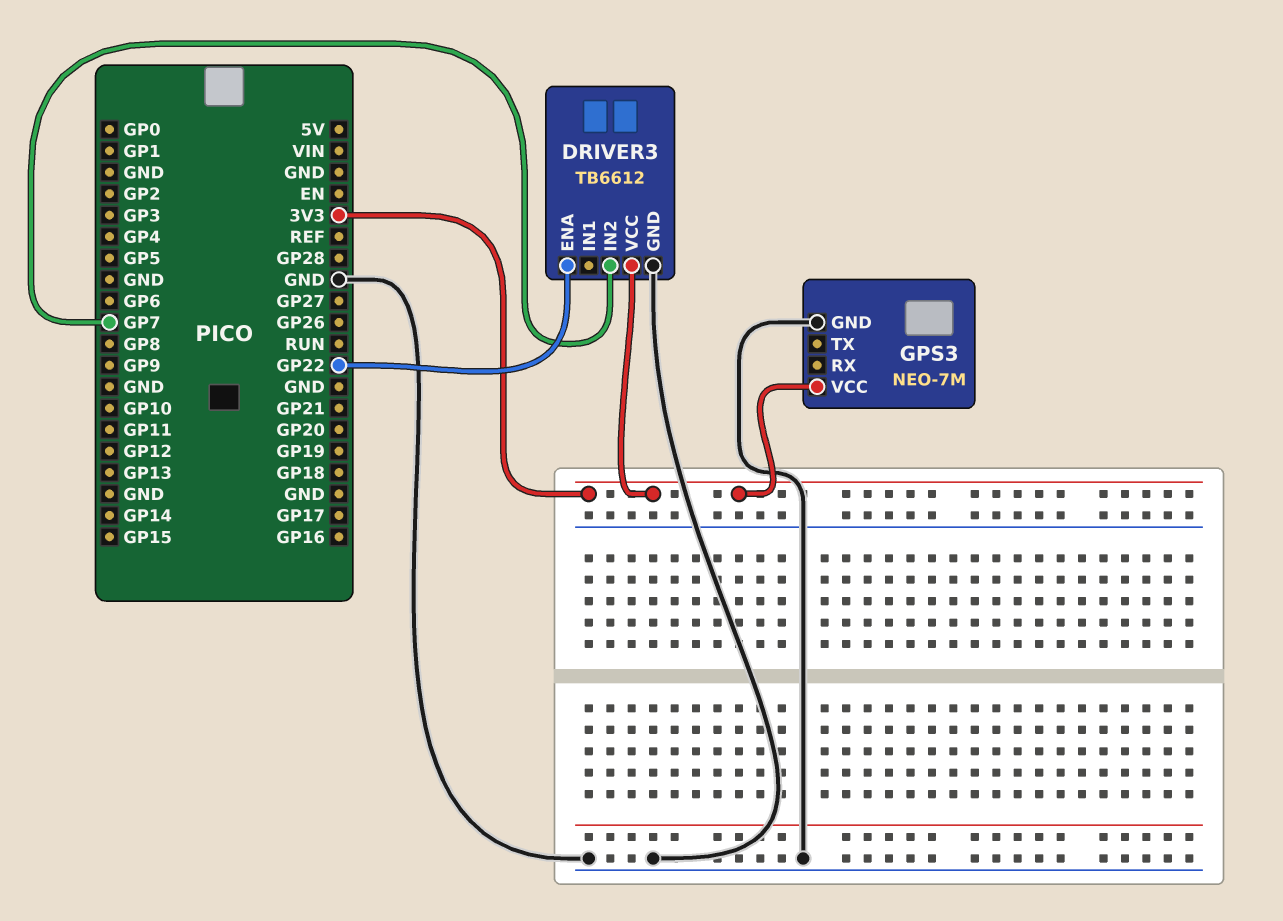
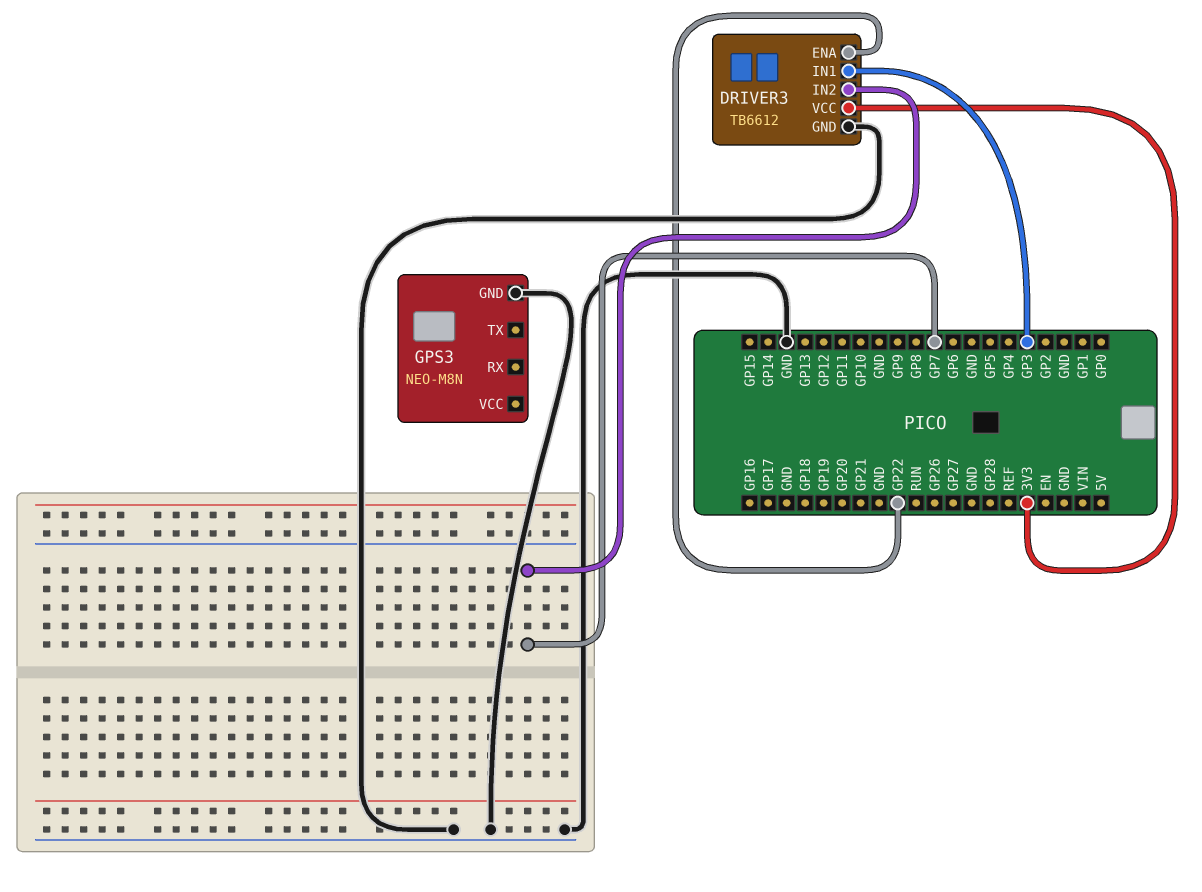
DRIVER3 pin IN1: none -> GP3
GPS3: NEO-7M -> NEO-M8N
GPS3 pin VCC: 3V3 -> none

